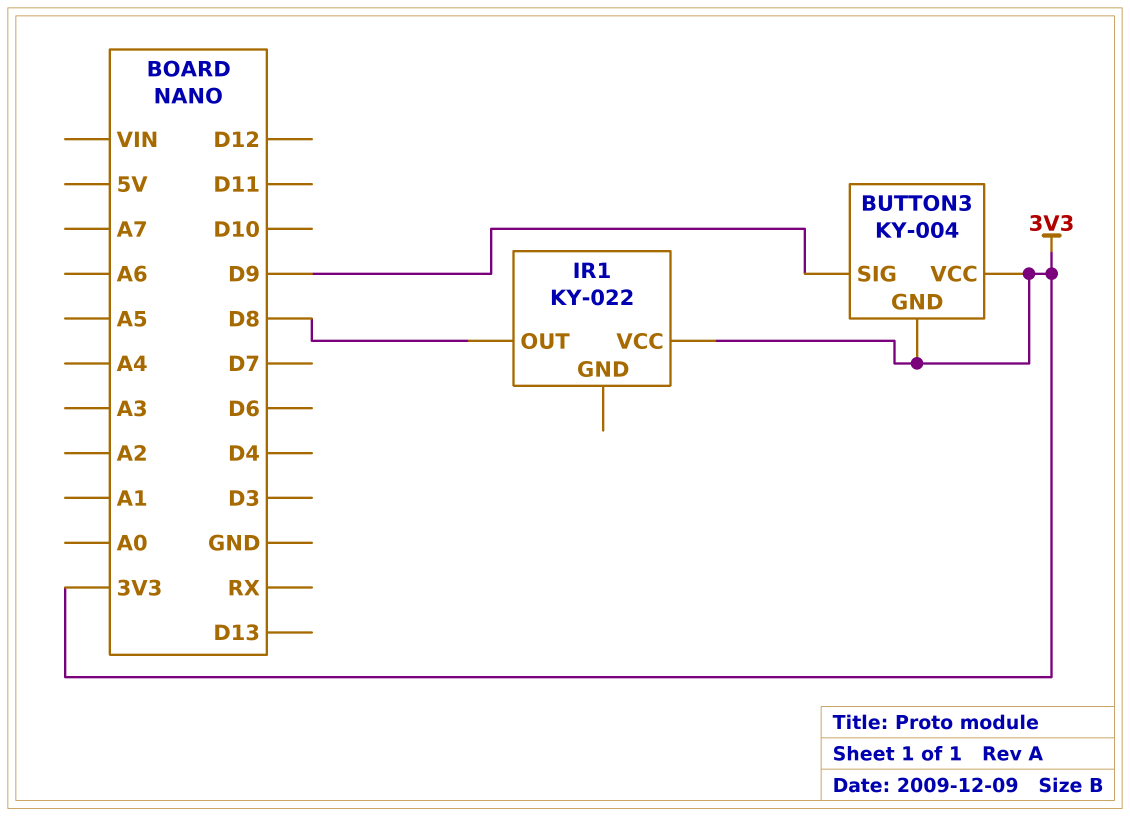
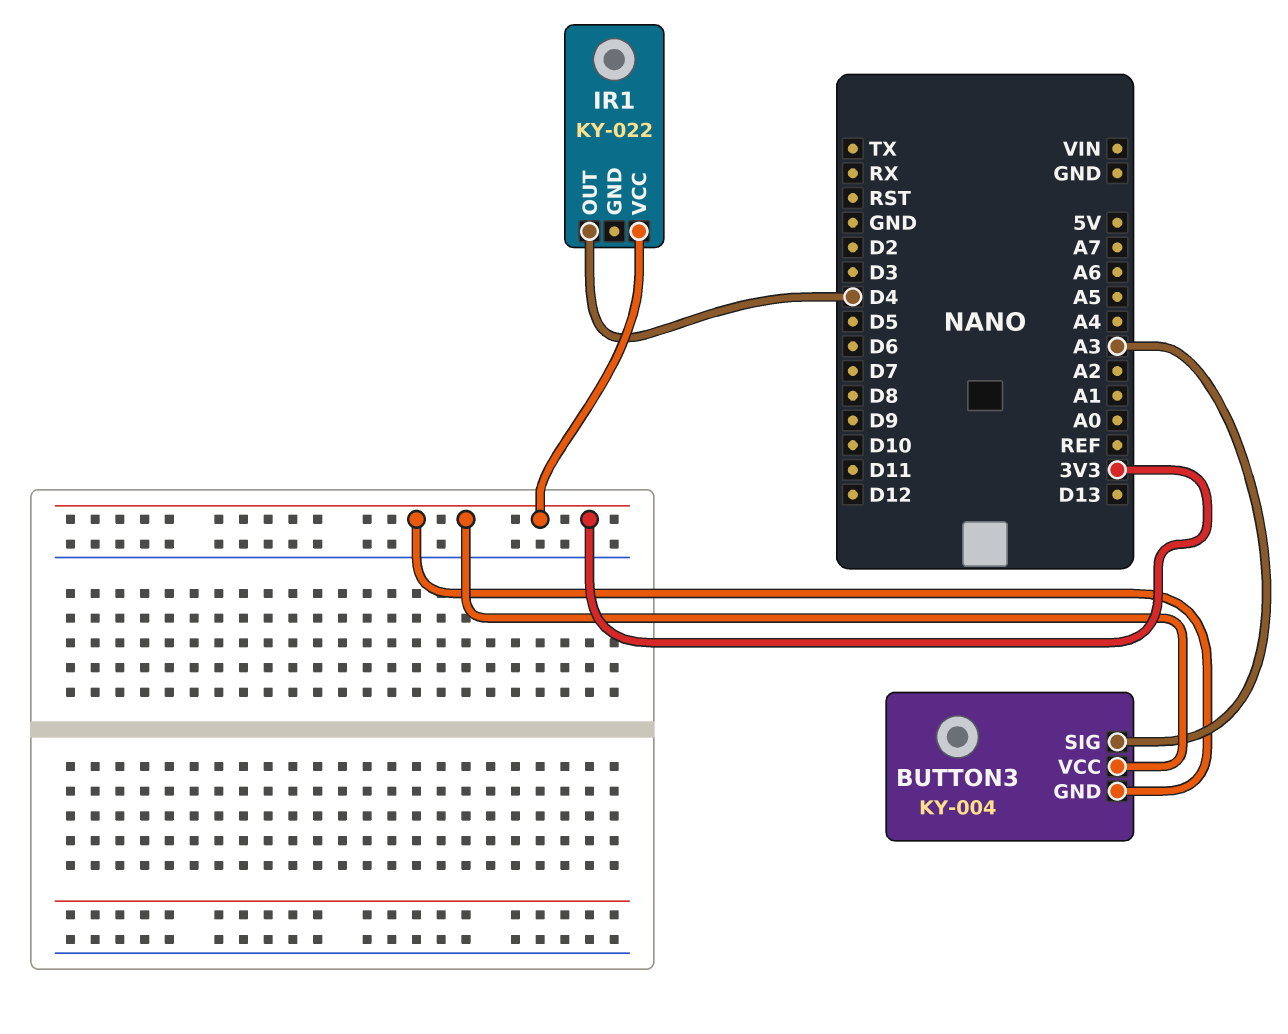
BUTTON3 pin SIG: D9 -> A3
IR1 pin OUT: D8 -> D4

